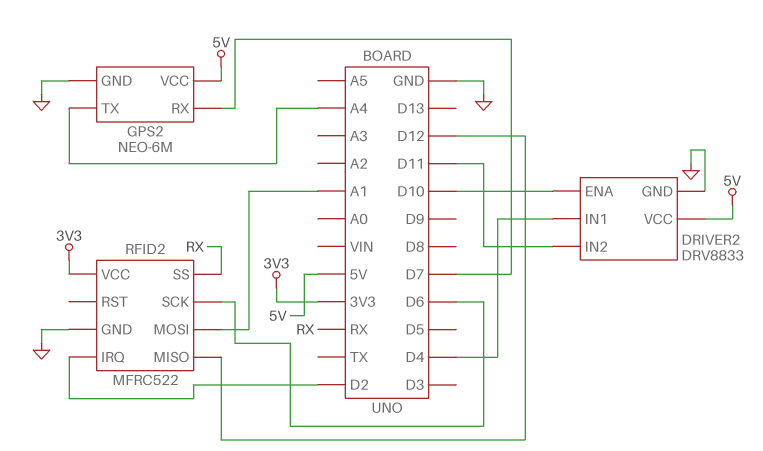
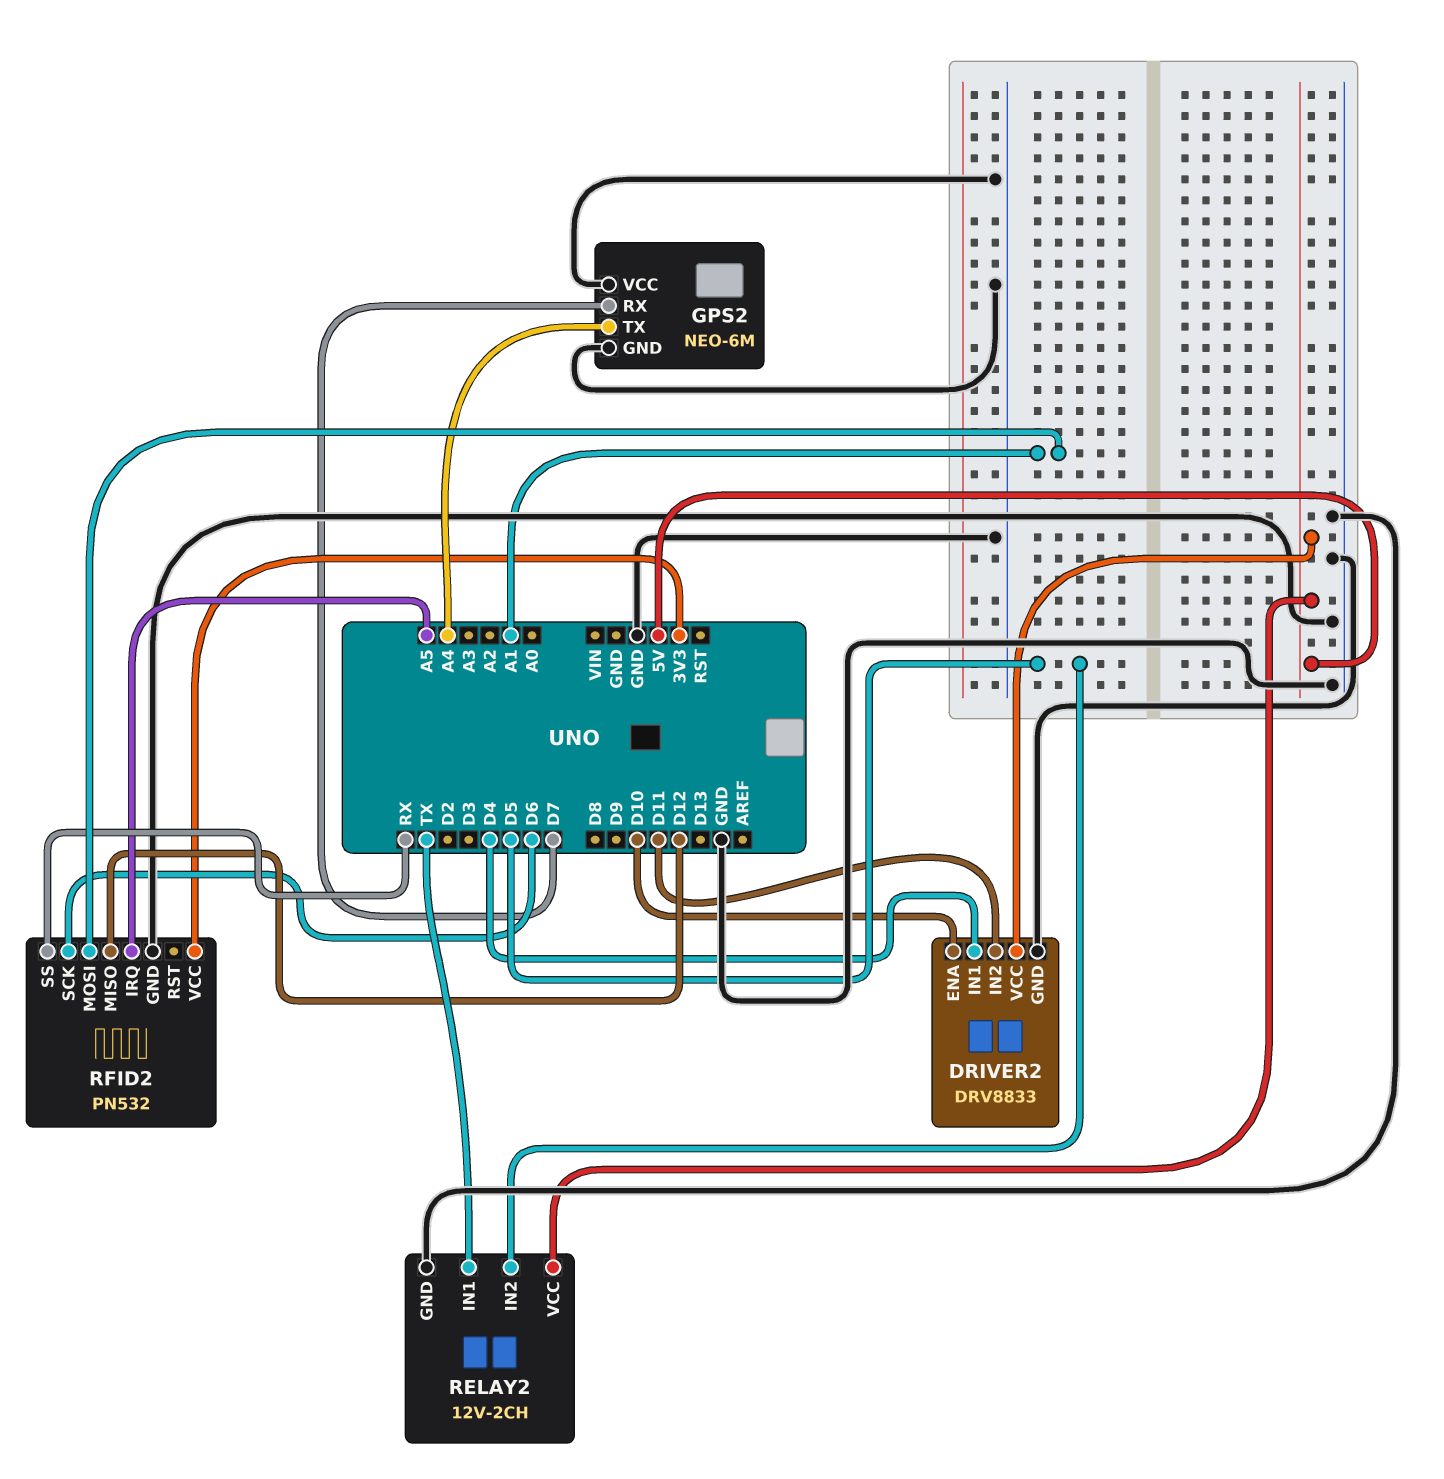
GPS2 pin VCC: 5V -> GND
RELAY2: none -> 12V-2CH
RELAY2 pin GND: none -> GND
RELAY2 pin IN1: none -> TX
RELAY2 pin IN2: none -> D5
RELAY2 pin VCC: none -> 5V
RFID2: MFRC522 -> PN532
RFID2 pin IRQ: D2 -> A5

